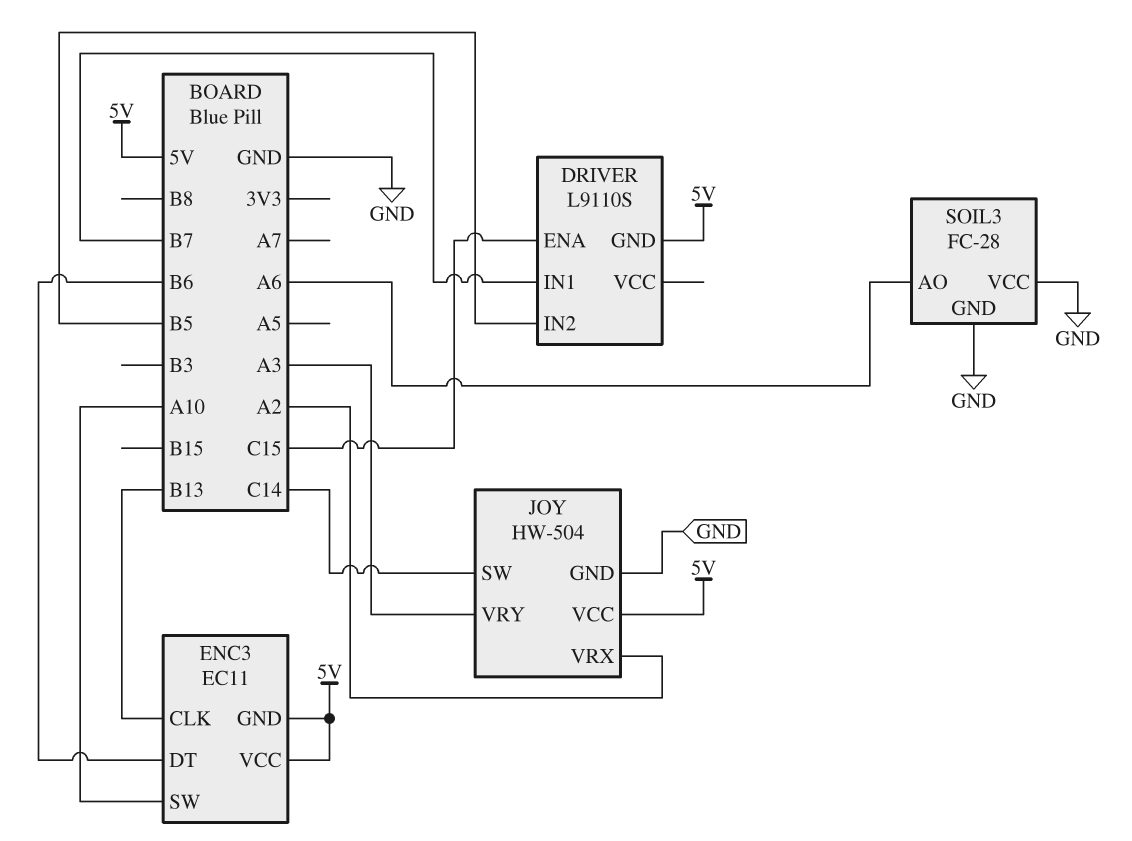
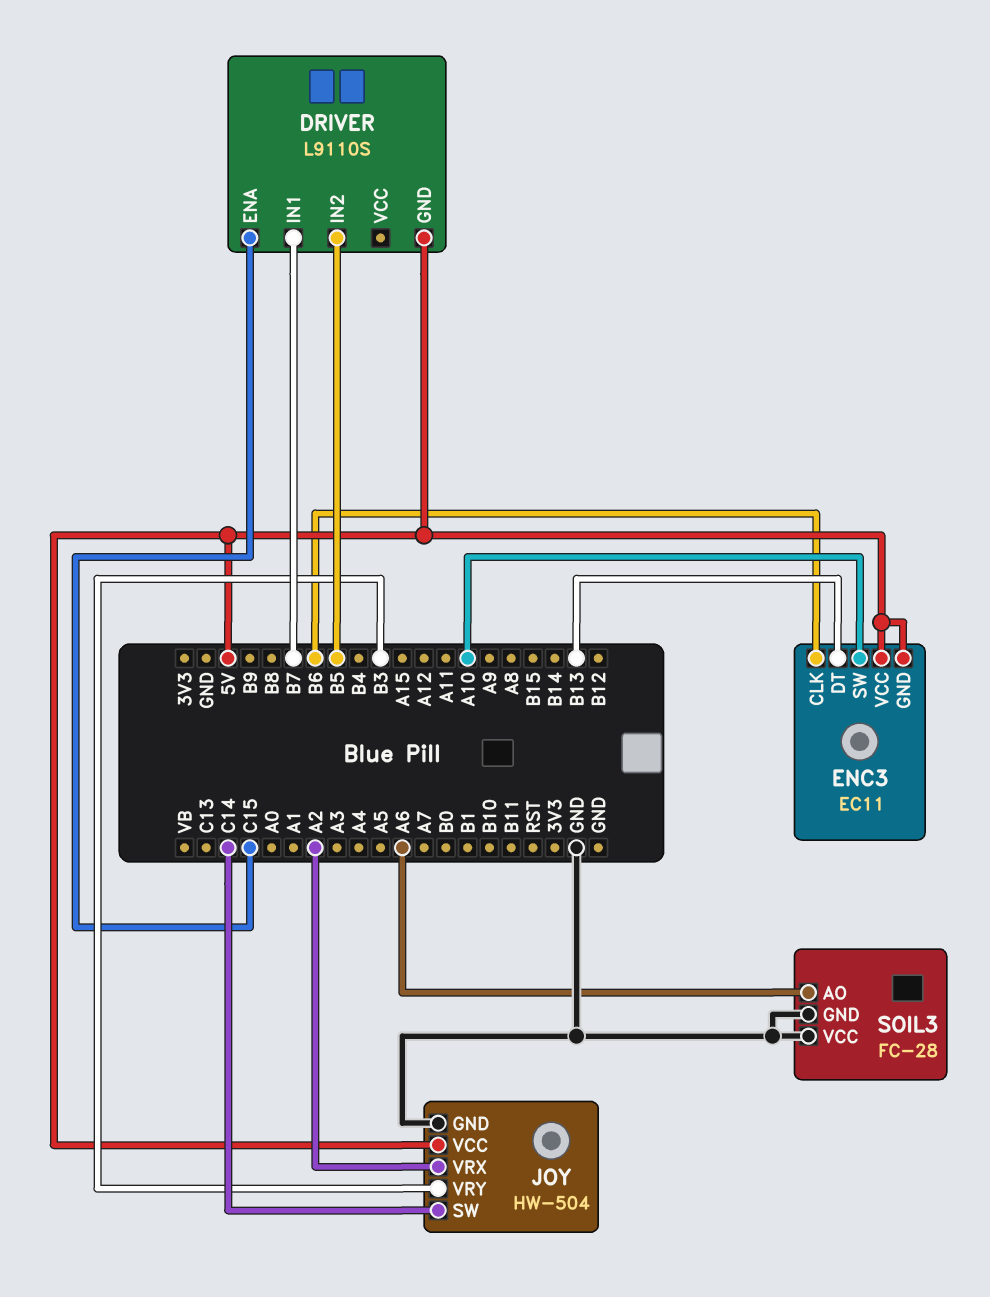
ENC3 pin CLK: B13 -> B6
ENC3 pin DT: B6 -> B13
JOY pin VRY: A3 -> B3

